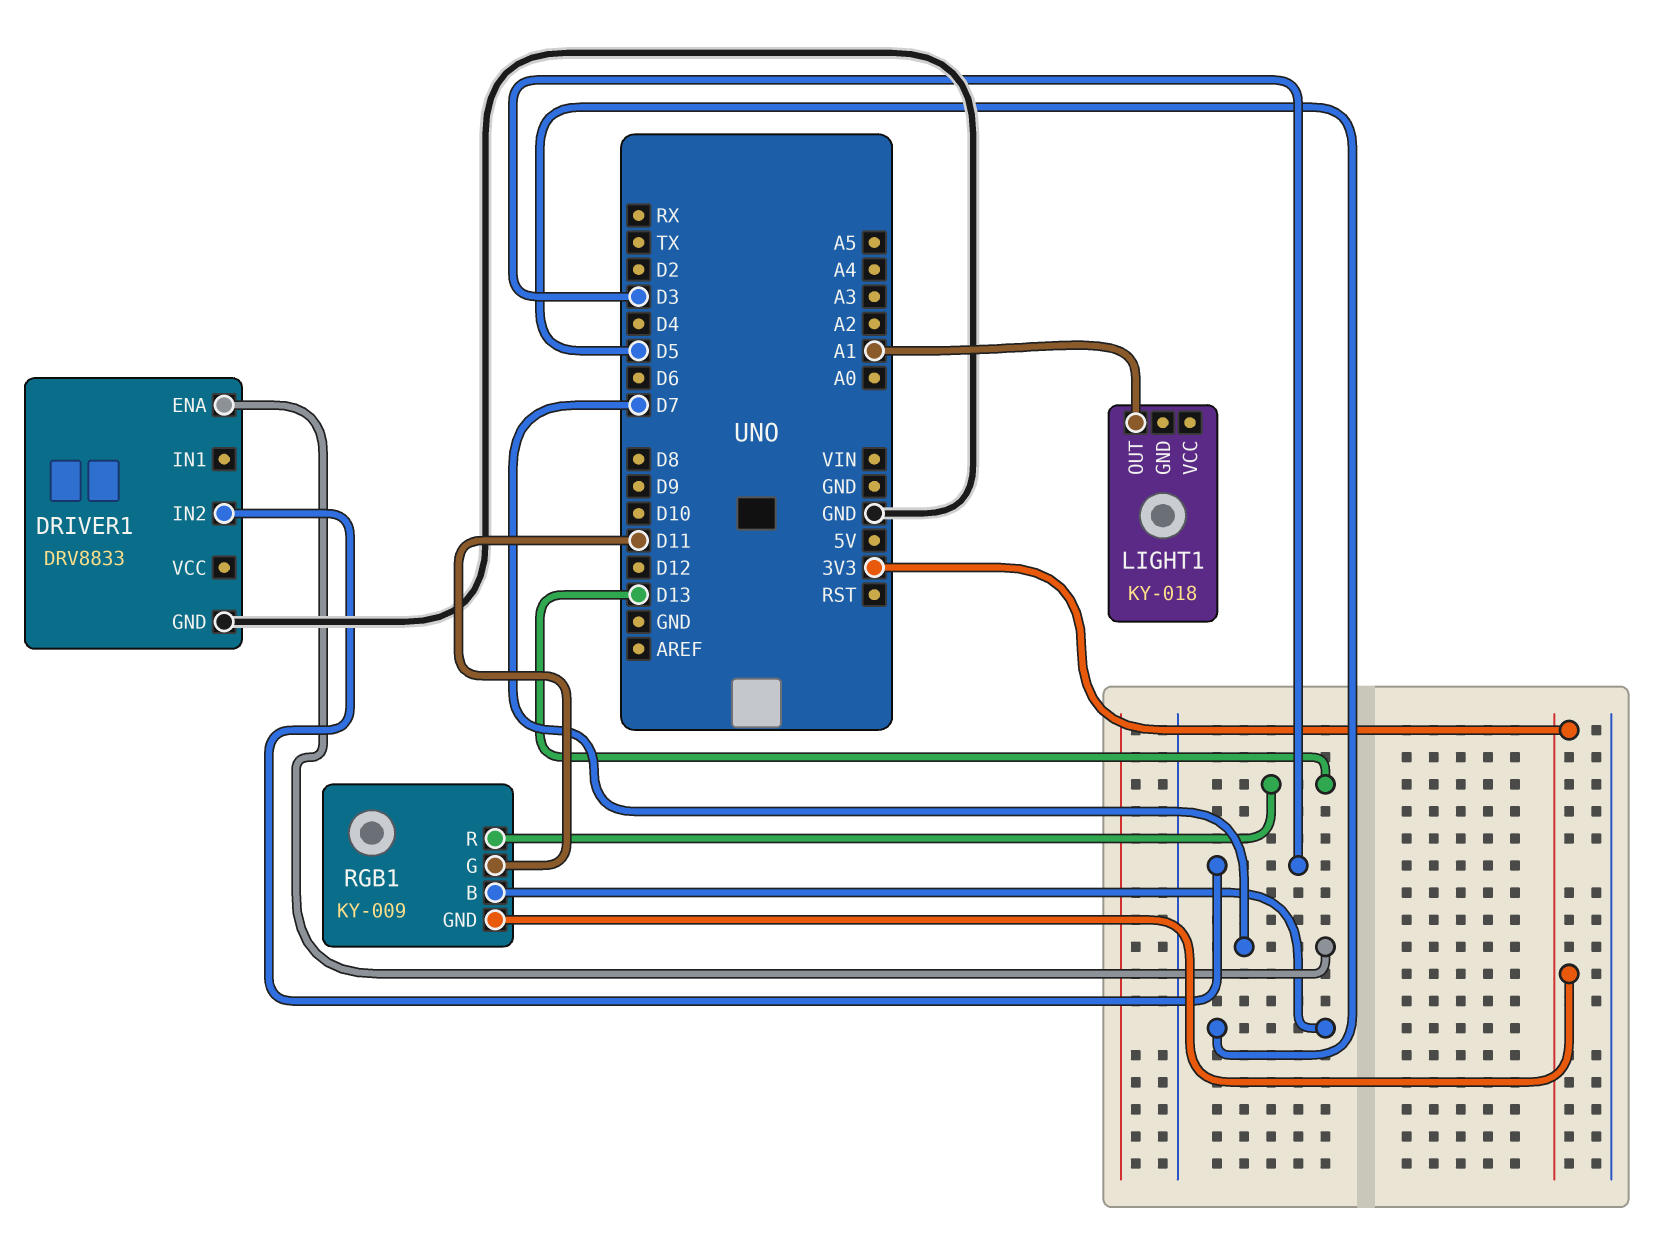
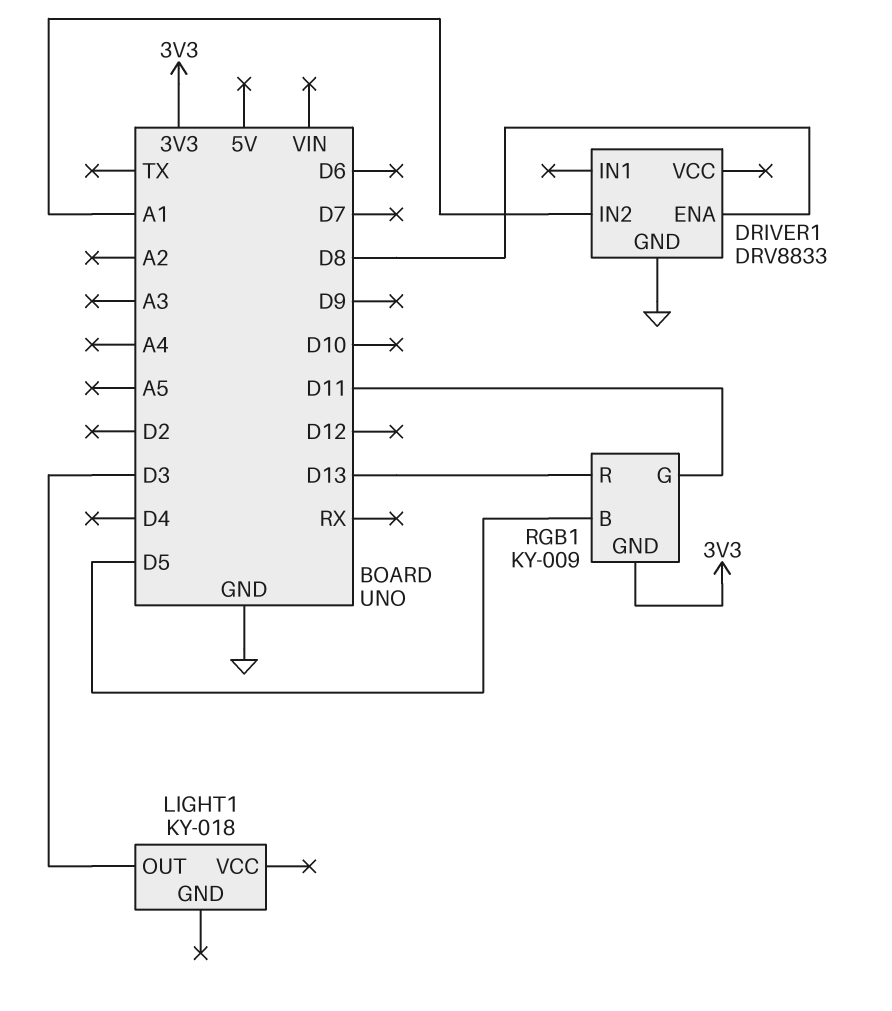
DRIVER1 pin ENA: D7 -> D8
DRIVER1 pin IN2: D3 -> A1
LIGHT1 pin OUT: A1 -> D3

